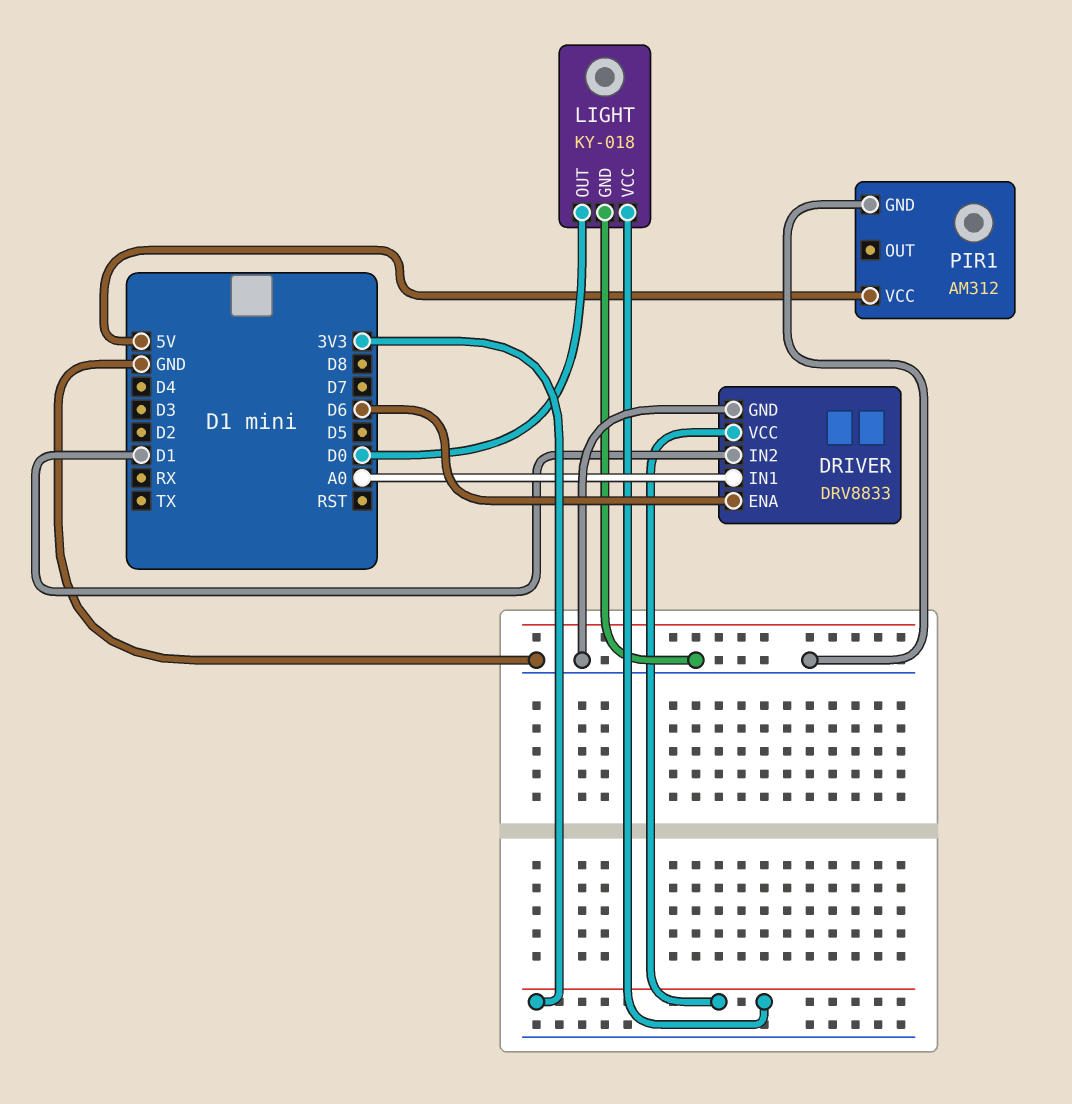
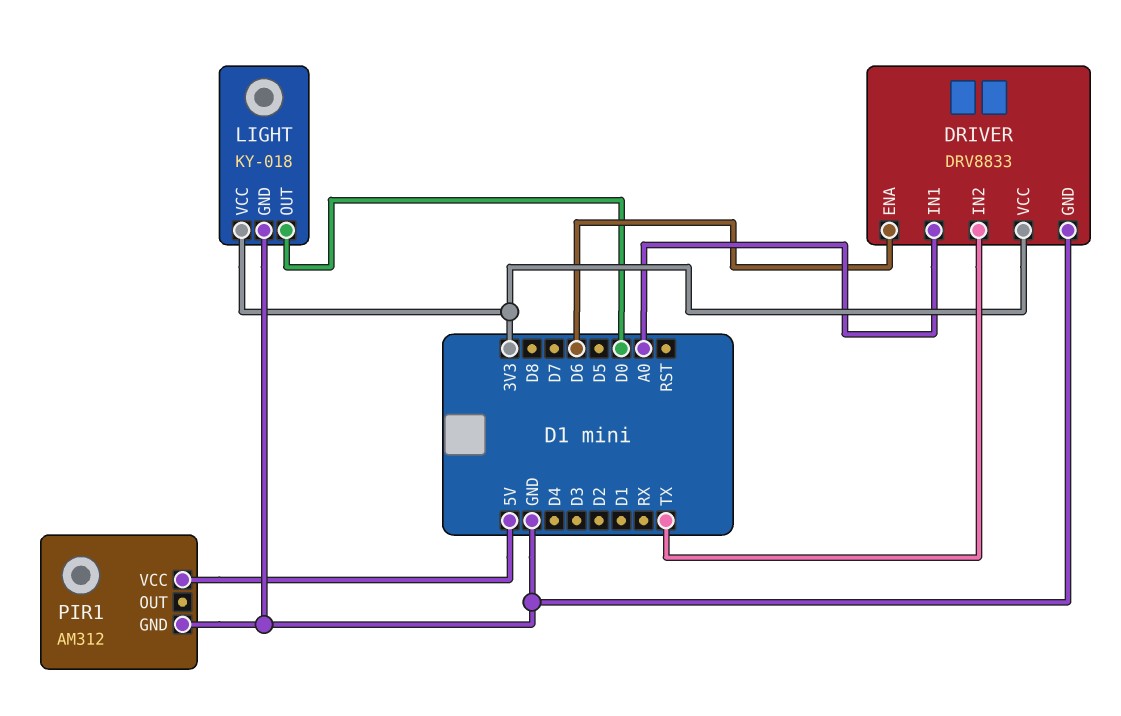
DRIVER pin IN2: D1 -> TX

